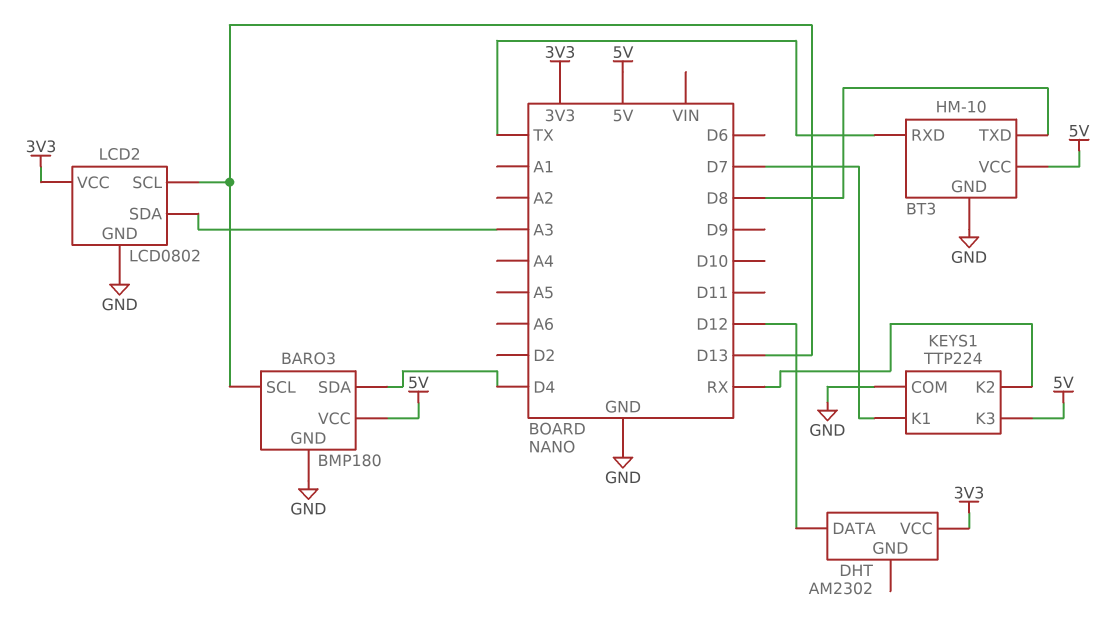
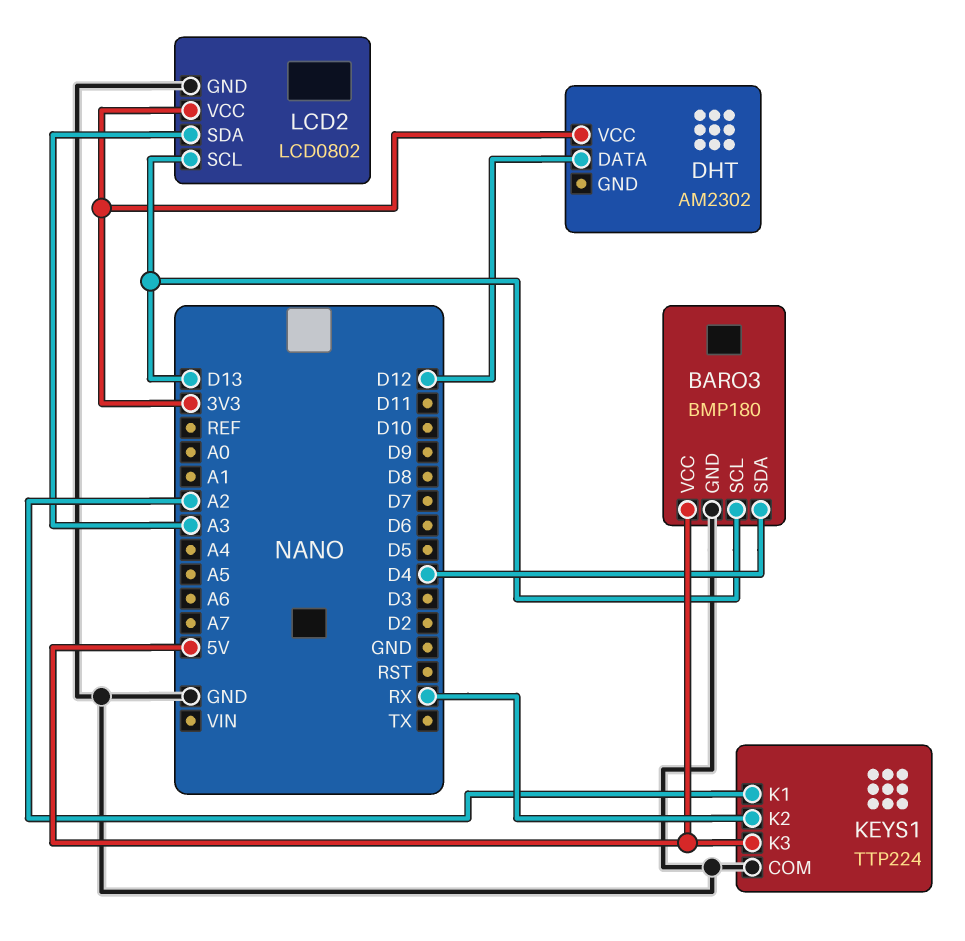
BT3: HM-10 -> none
BT3 pin GND: GND -> none
BT3 pin RXD: TX -> none
BT3 pin TXD: D8 -> none
BT3 pin VCC: 5V -> none
KEYS1 pin K1: D7 -> A2

